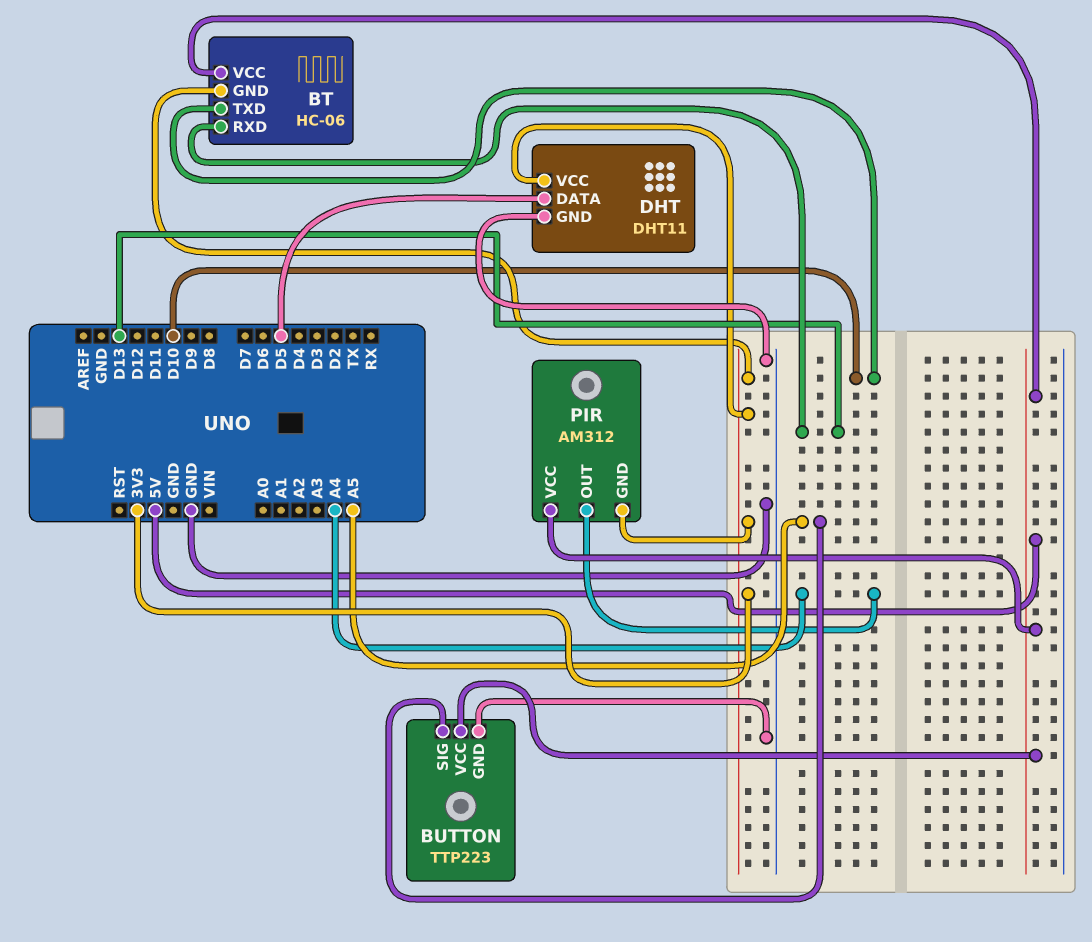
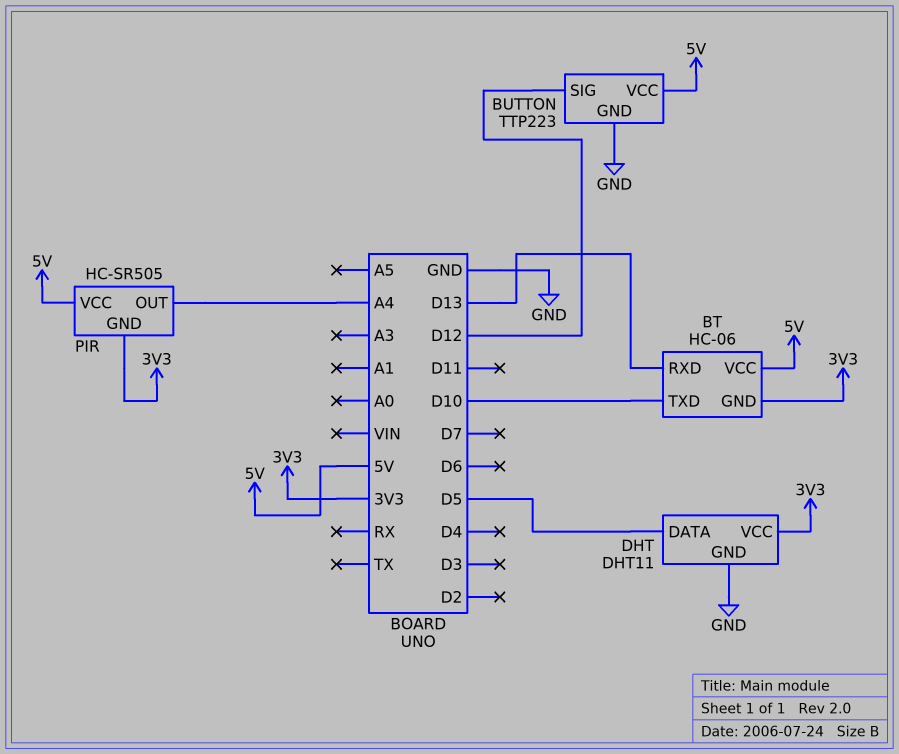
BUTTON pin SIG: A5 -> D12
PIR: AM312 -> HC-SR505

